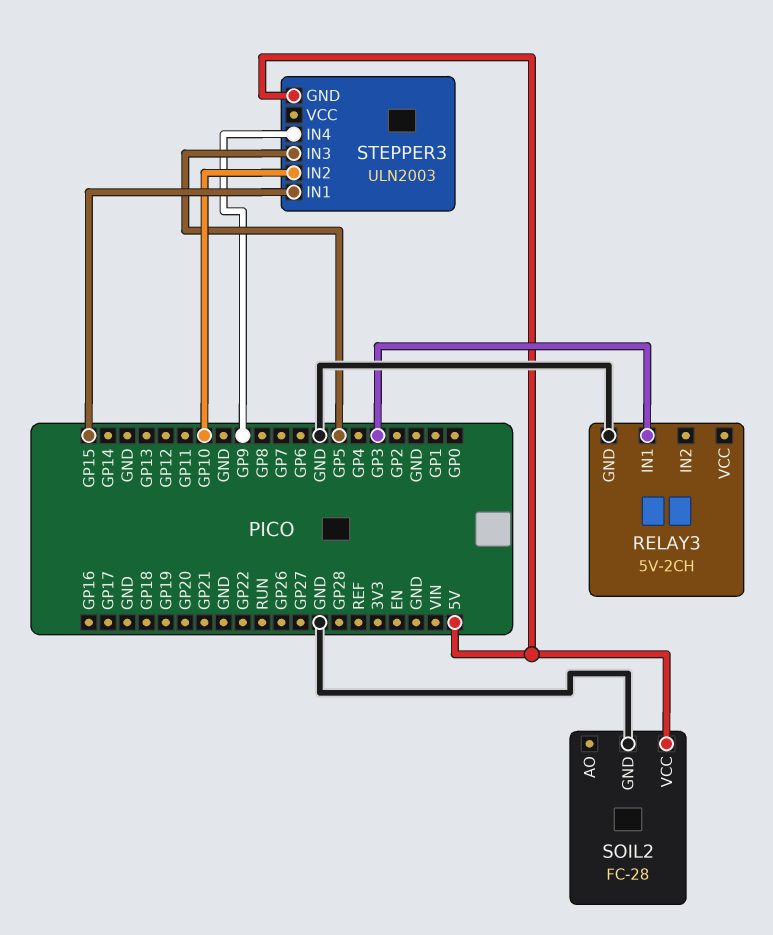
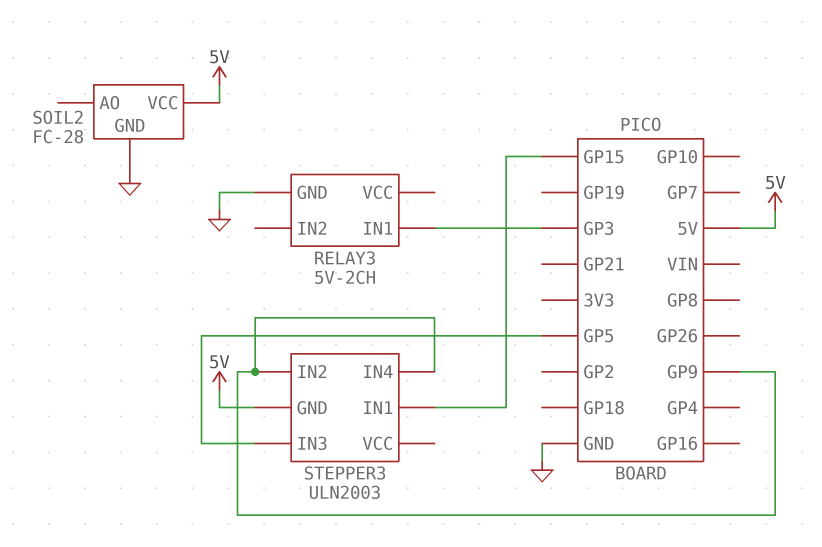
STEPPER3 pin IN2: GP10 -> GP9

